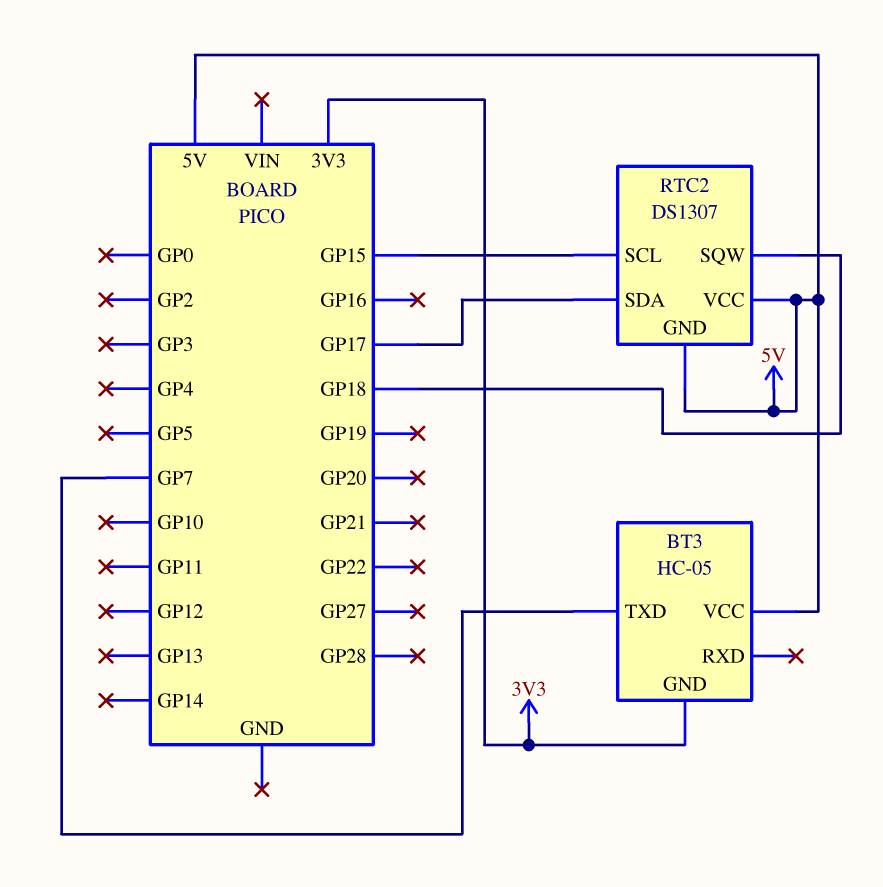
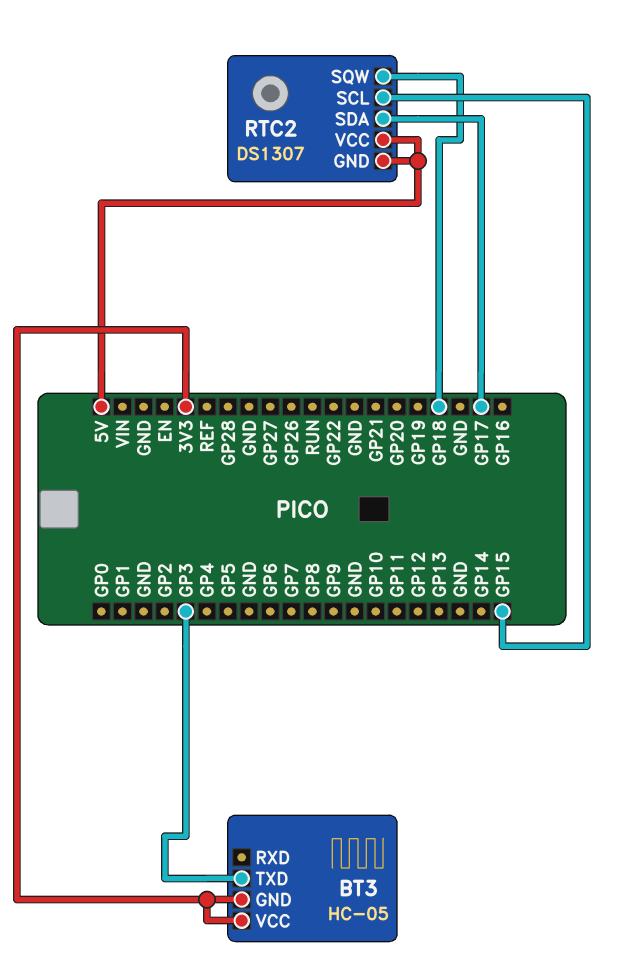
BT3 pin TXD: GP7 -> GP3
BT3 pin VCC: 5V -> 3V3

